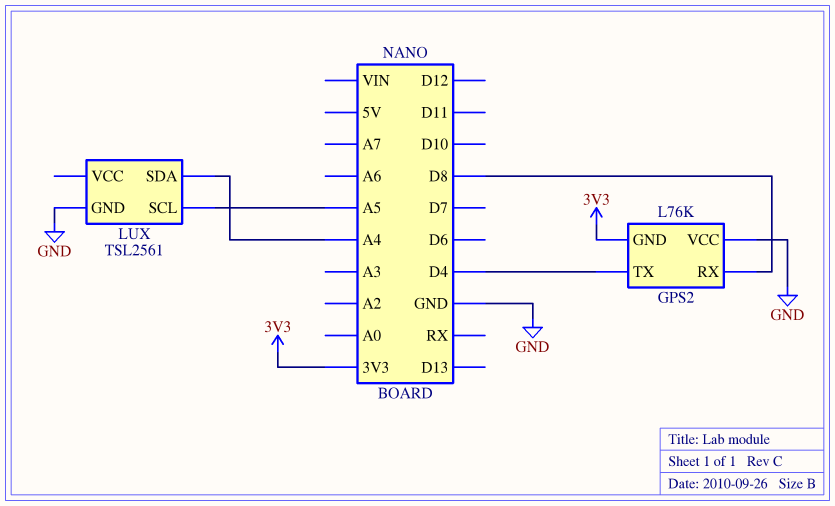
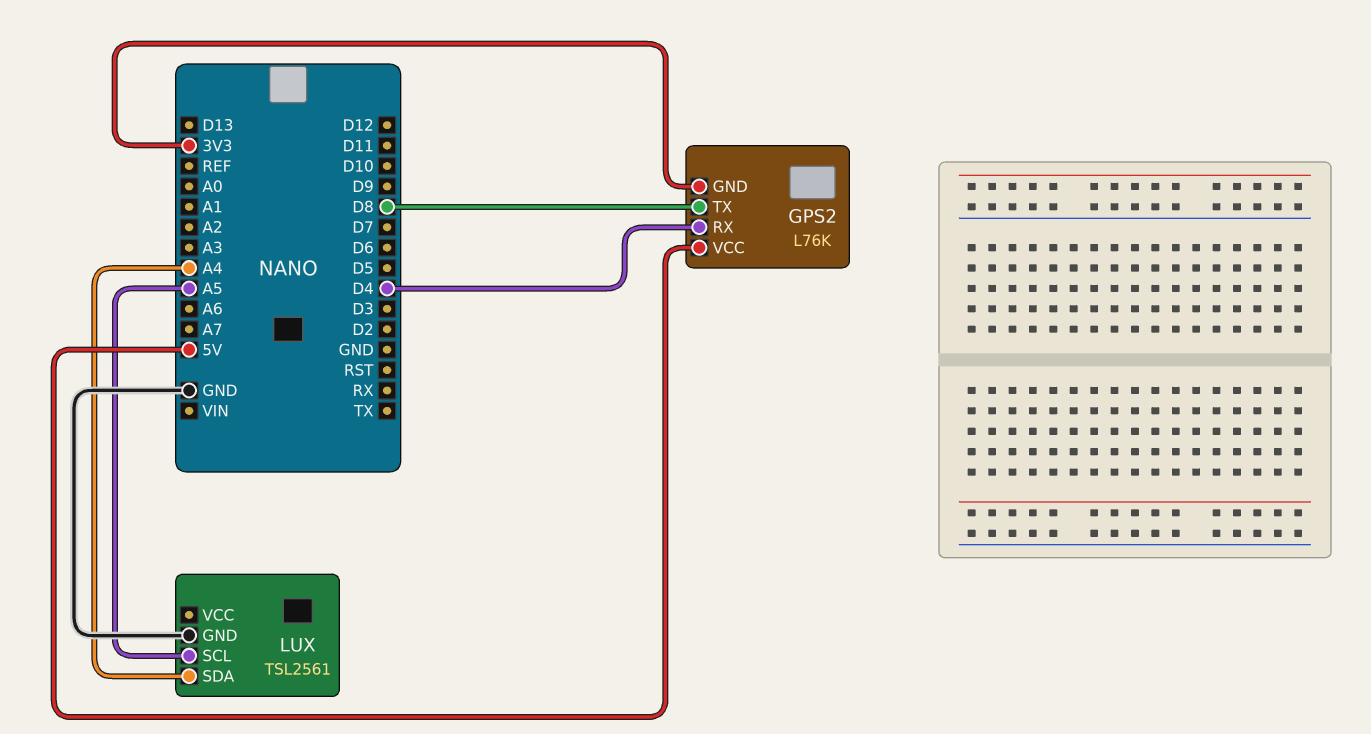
GPS2 pin RX: D8 -> D4
GPS2 pin TX: D4 -> D8
GPS2 pin VCC: GND -> 5V

